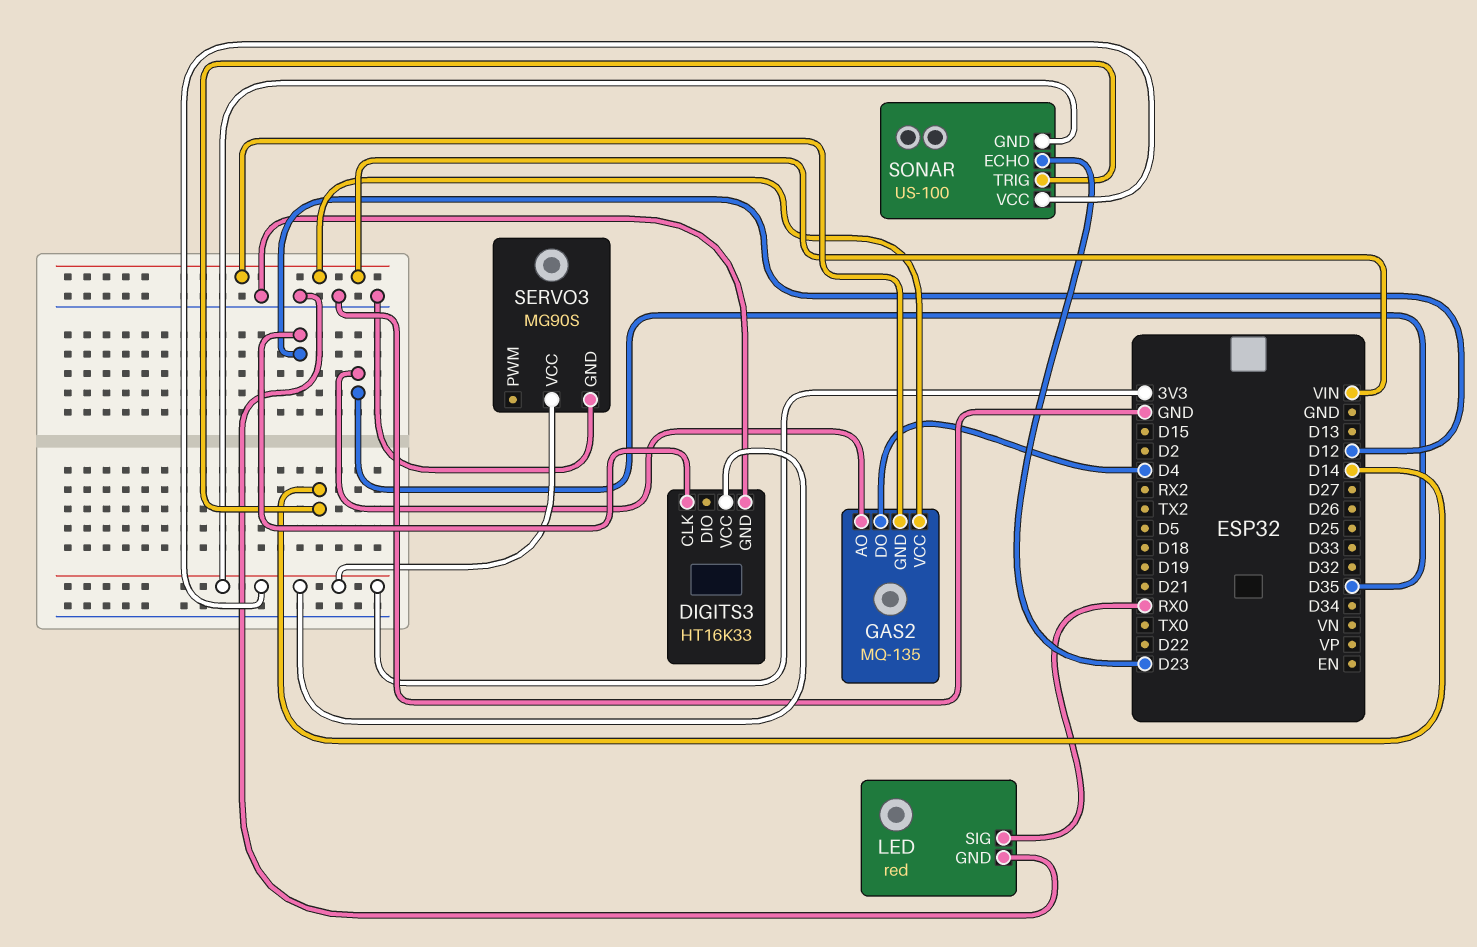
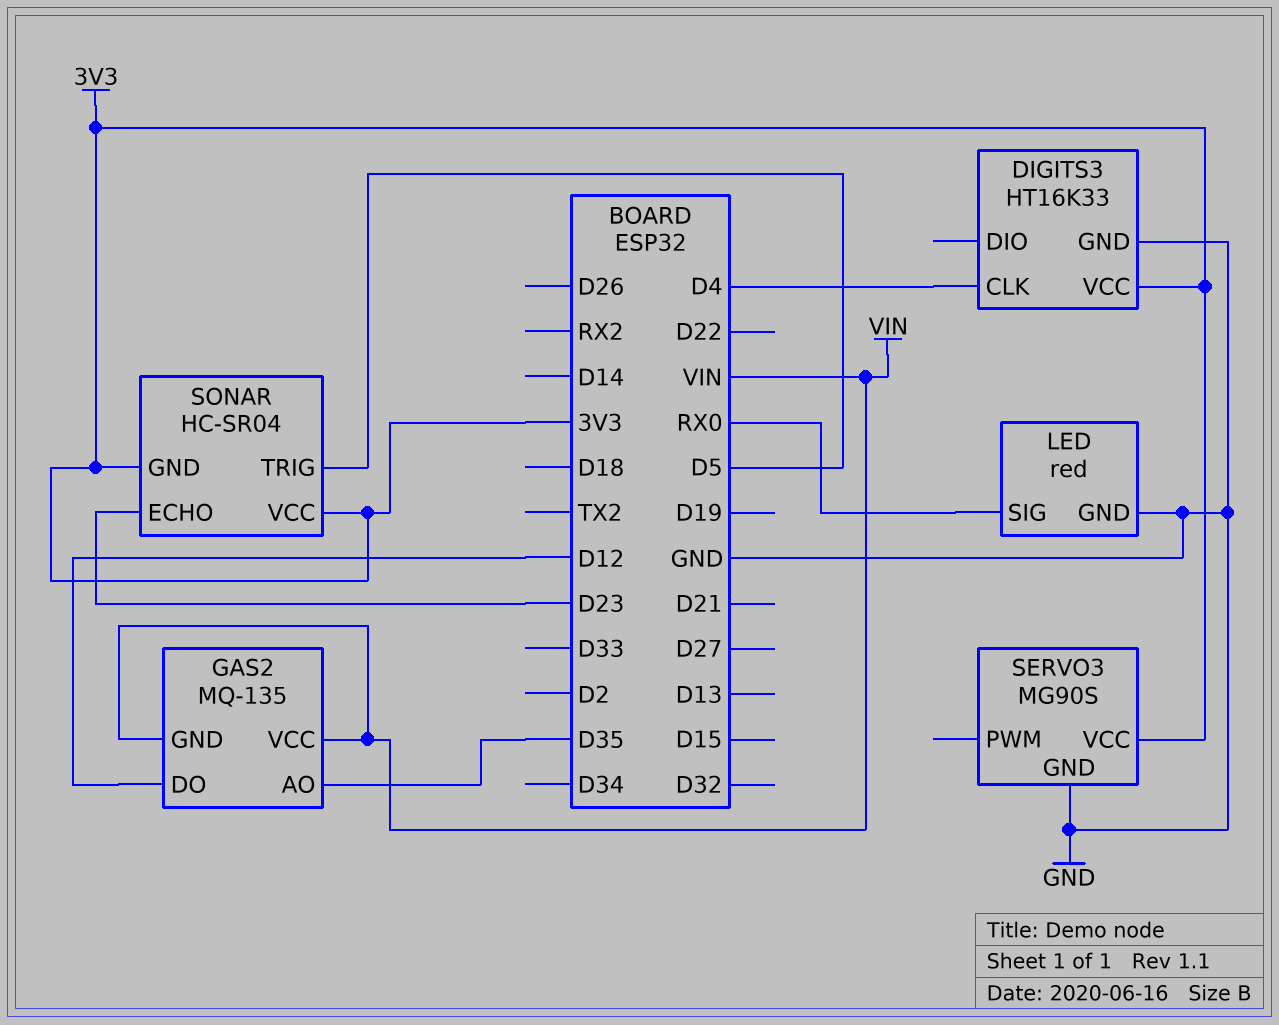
DIGITS3 pin CLK: D12 -> D4
GAS2 pin DO: D4 -> D12
SONAR: US-100 -> HC-SR04
SONAR pin TRIG: D14 -> D5

